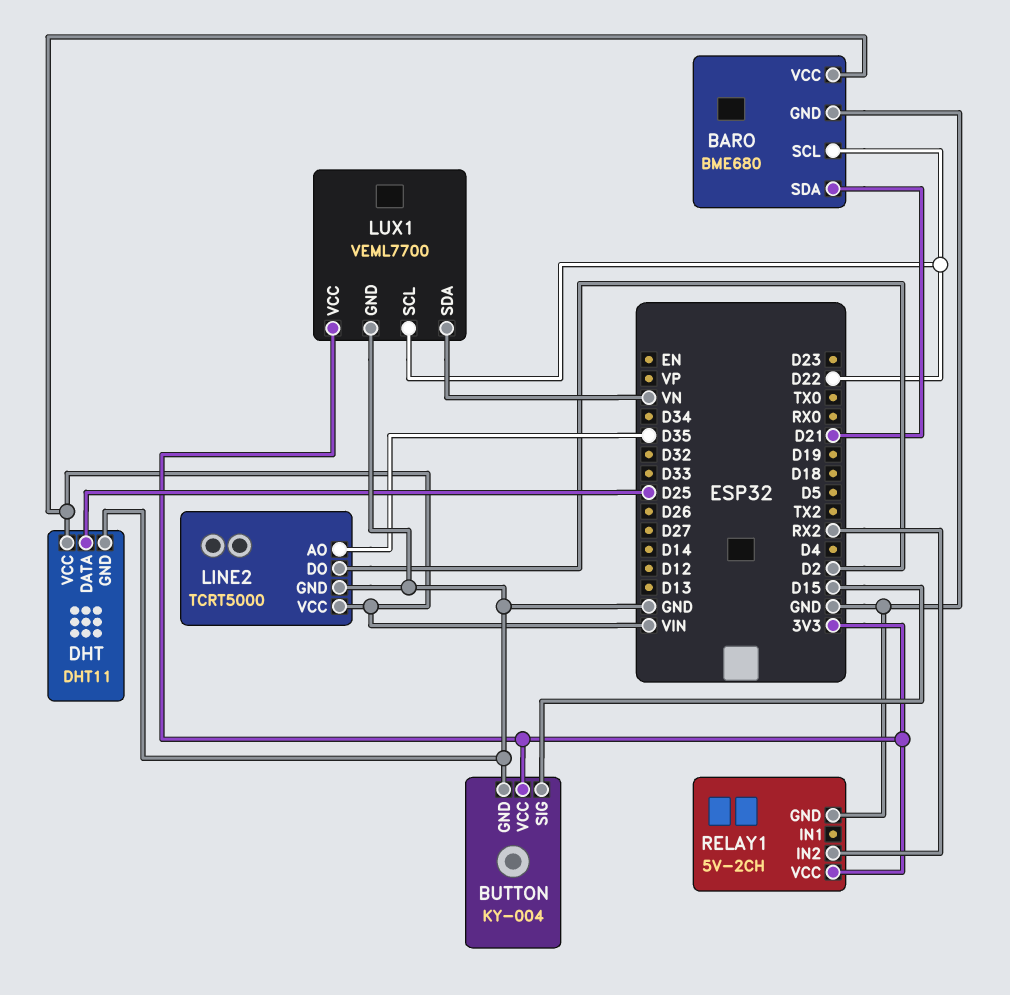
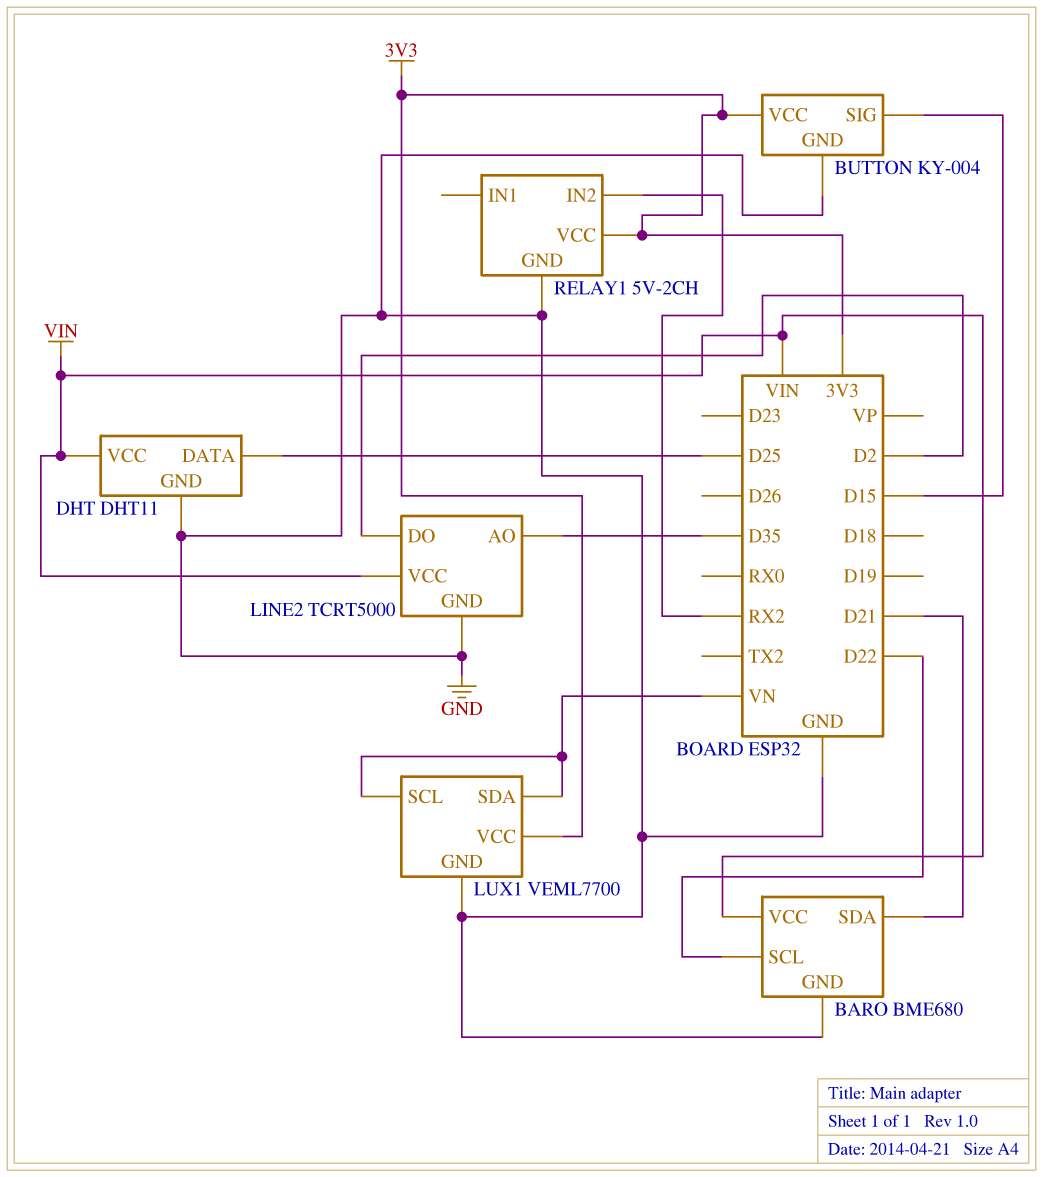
LUX1 pin SCL: D22 -> VN

